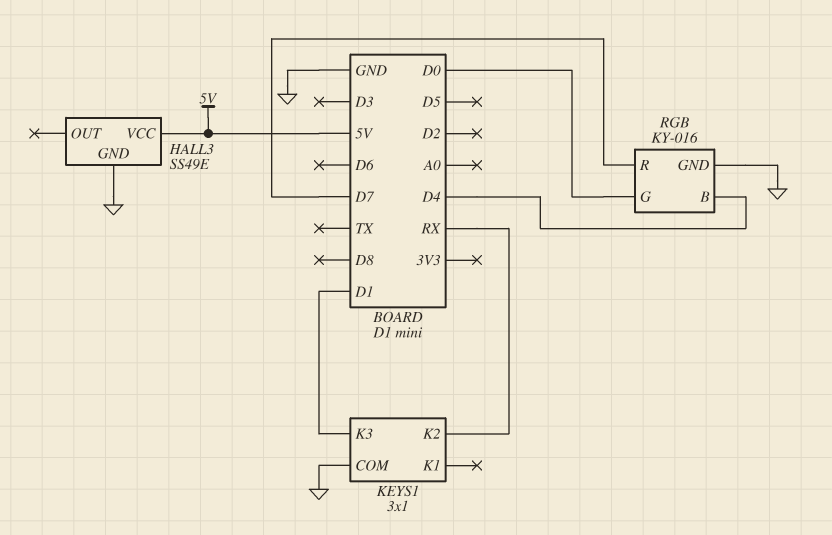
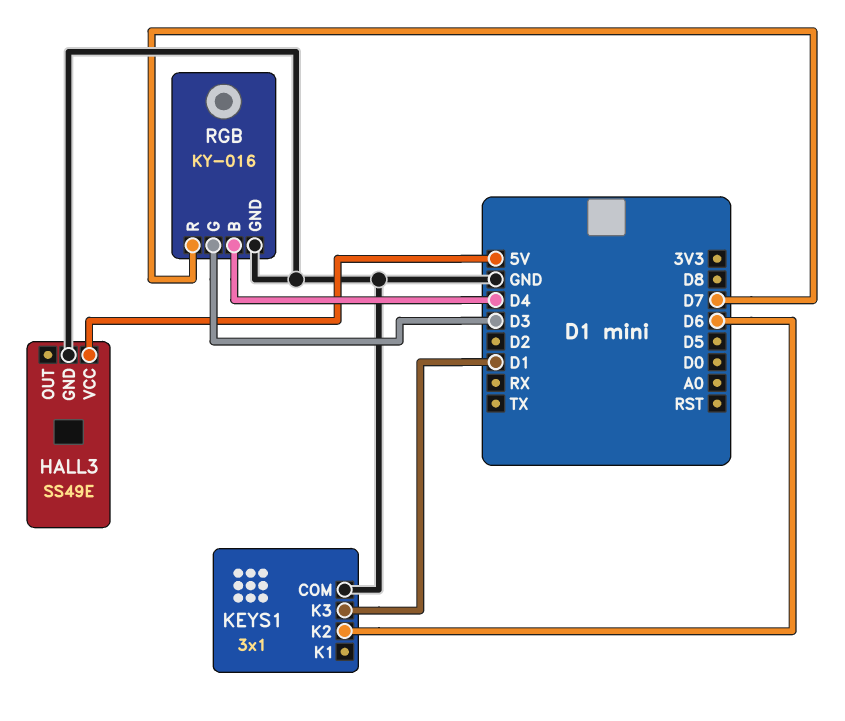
KEYS1 pin K2: RX -> D6
RGB pin G: D0 -> D3

